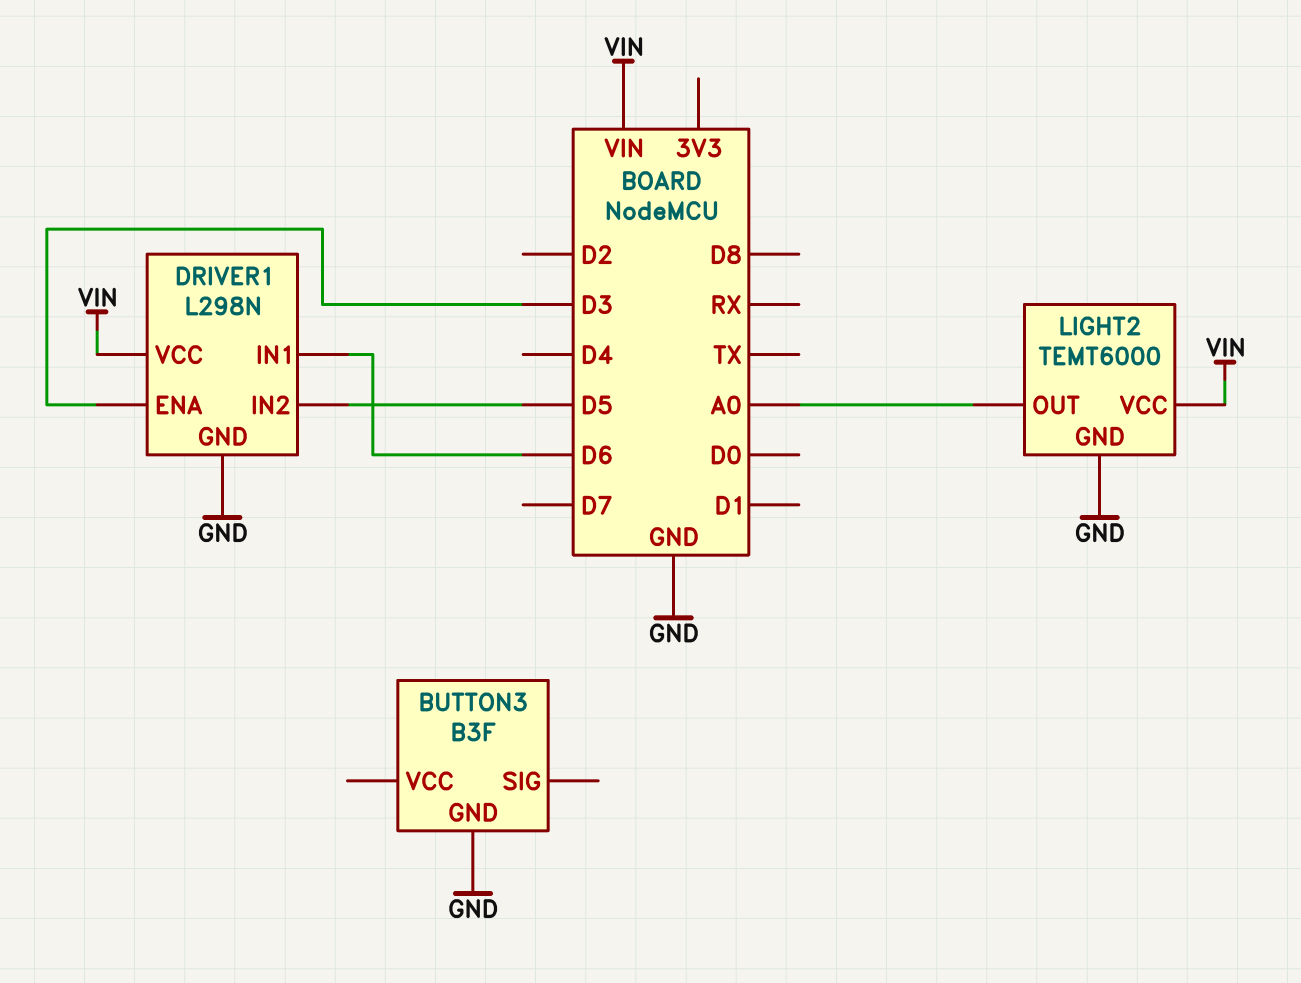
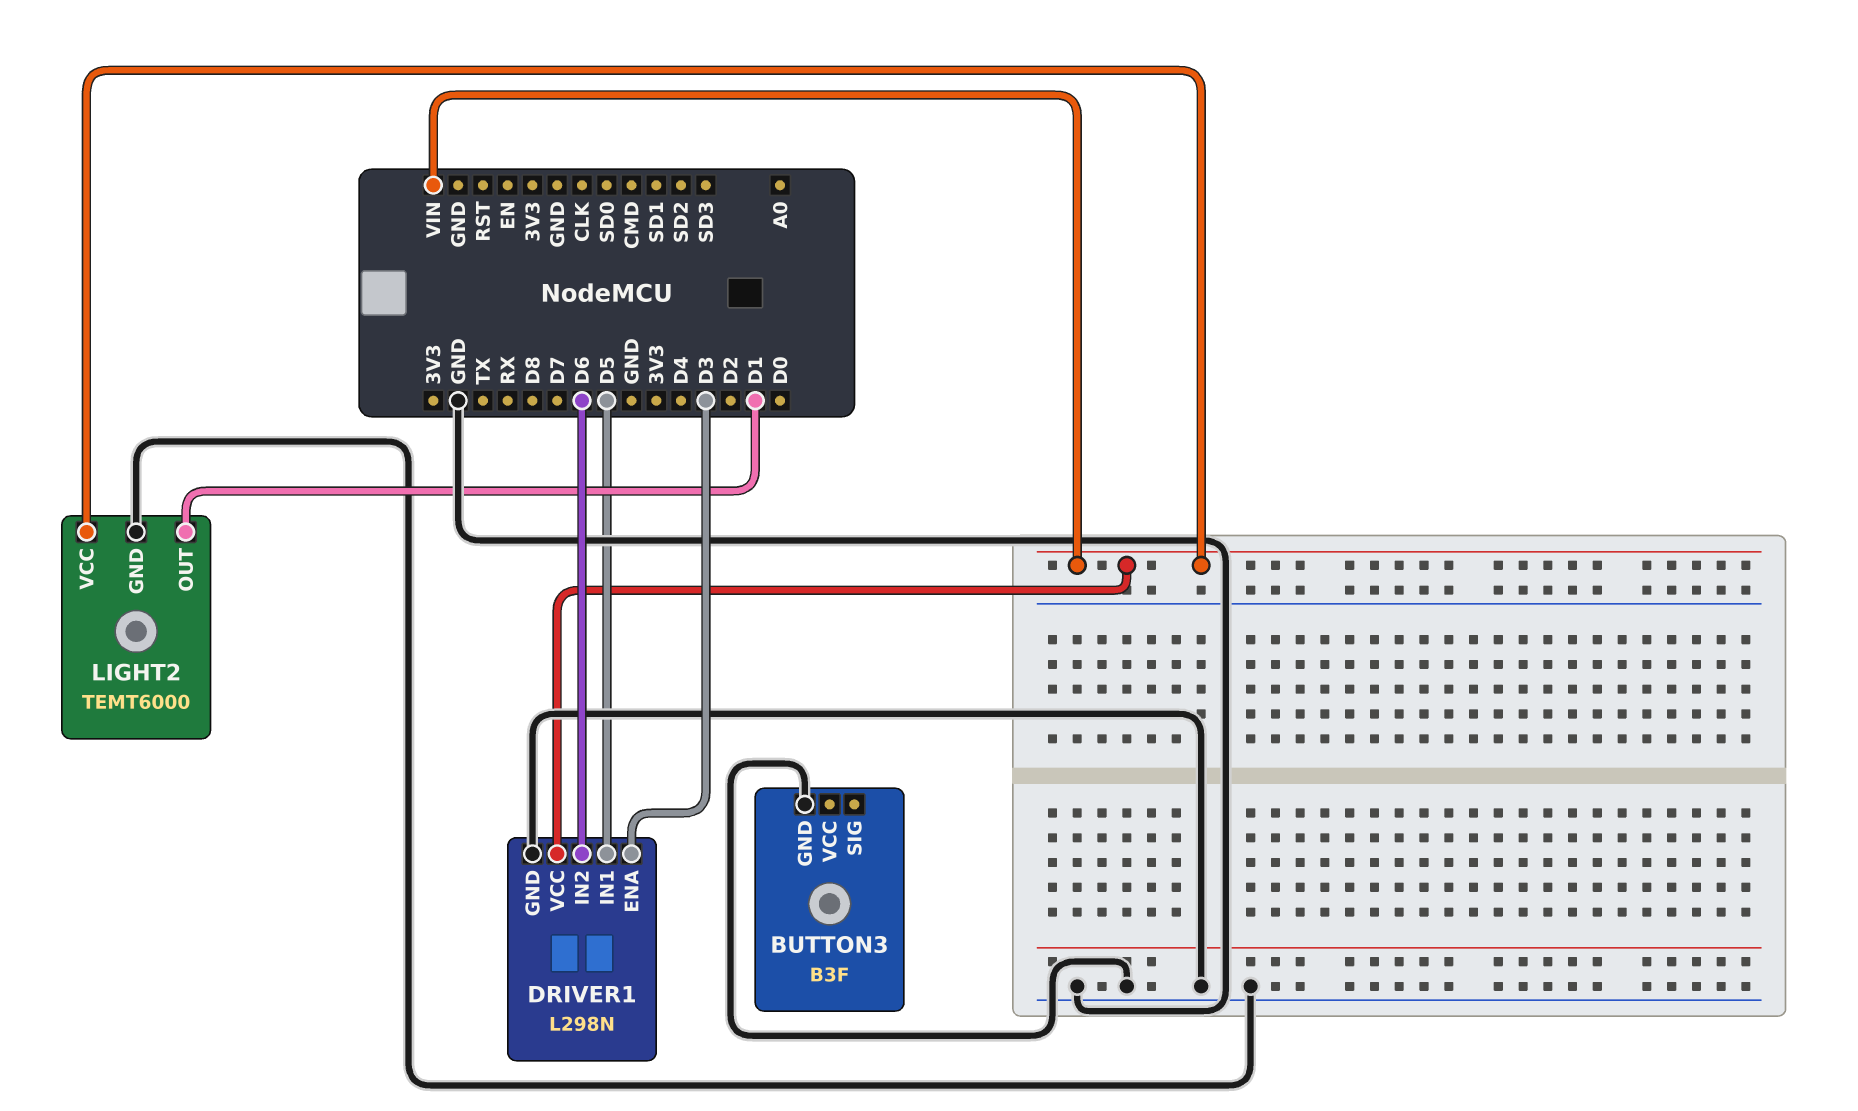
DRIVER1 pin IN1: D6 -> D5
DRIVER1 pin IN2: D5 -> D6
LIGHT2 pin OUT: A0 -> D1

